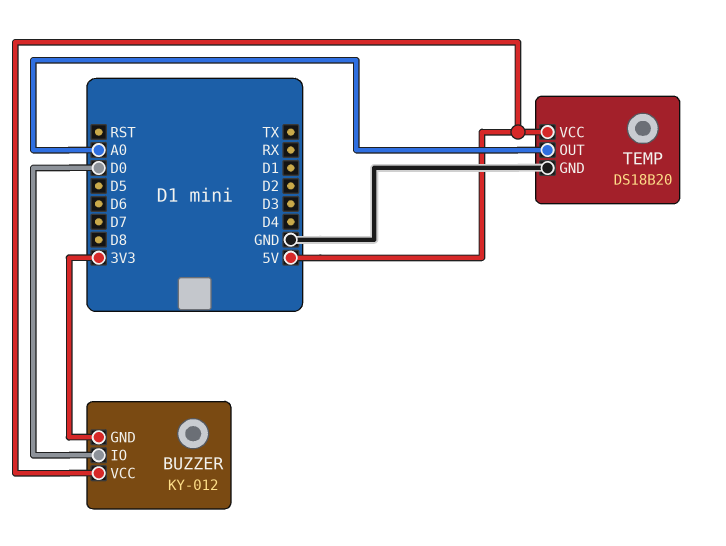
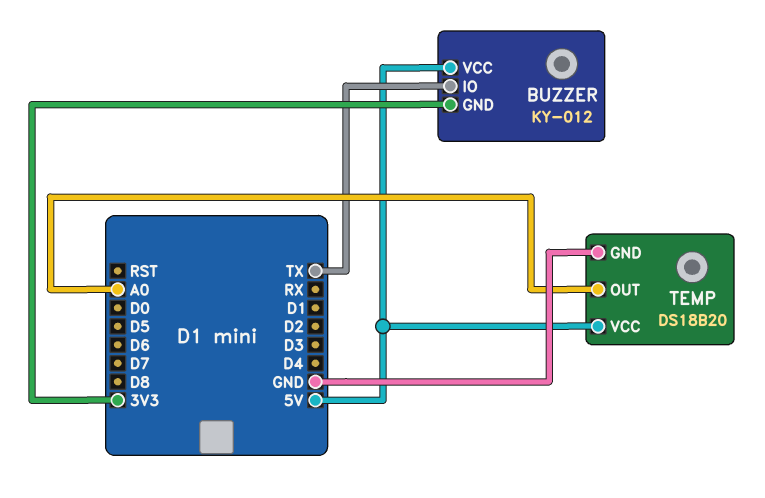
BUZZER pin IO: D0 -> TX

